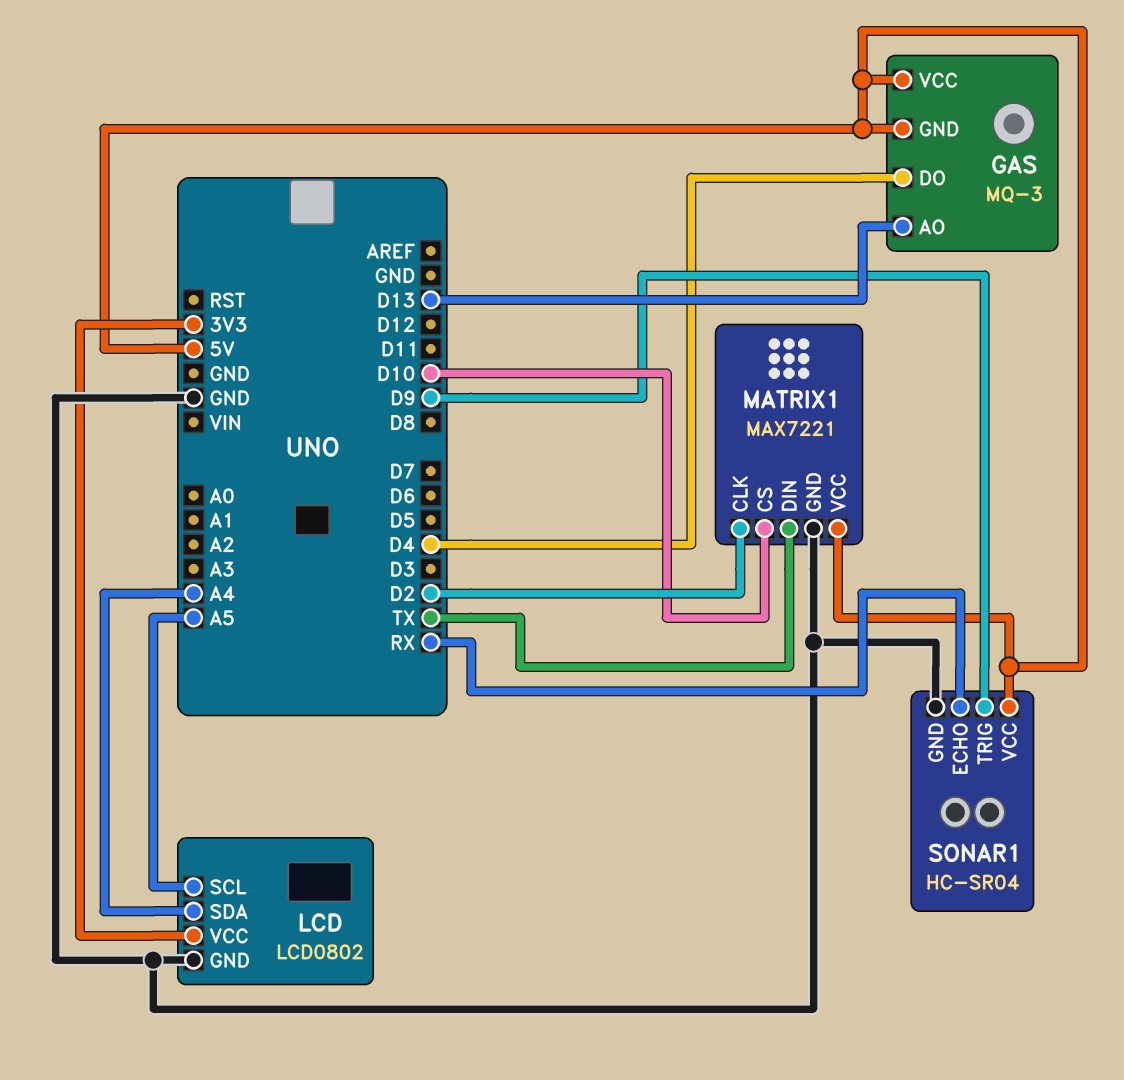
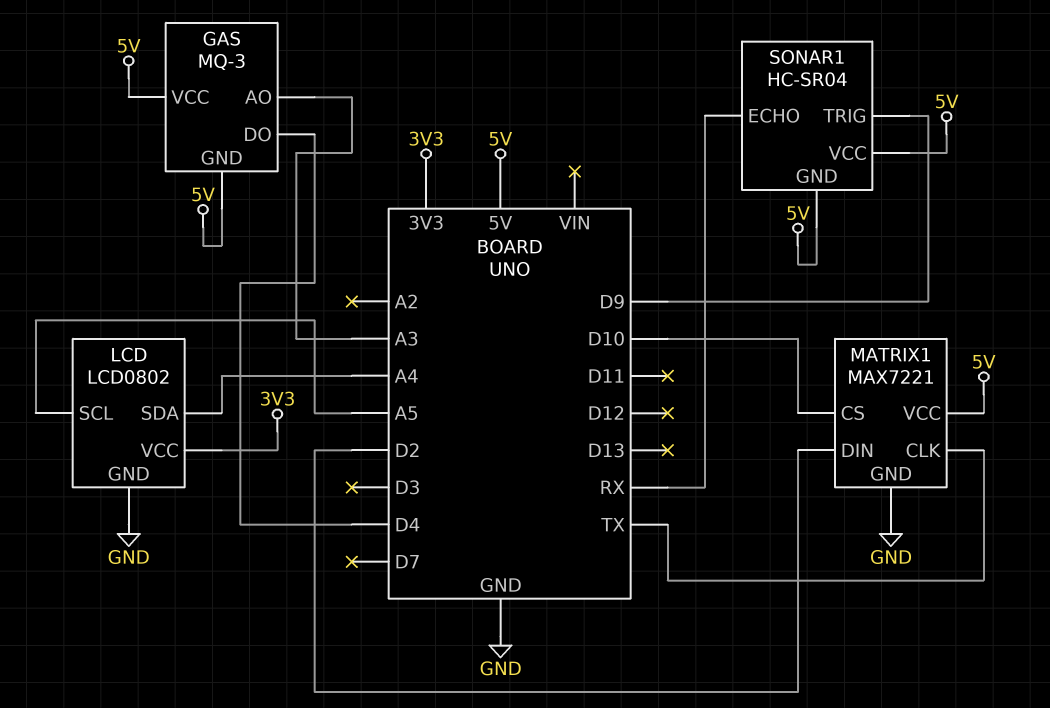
GAS pin AO: D13 -> A3
MATRIX1 pin CLK: D2 -> TX
MATRIX1 pin DIN: TX -> D2
SONAR1 pin GND: GND -> 5V

